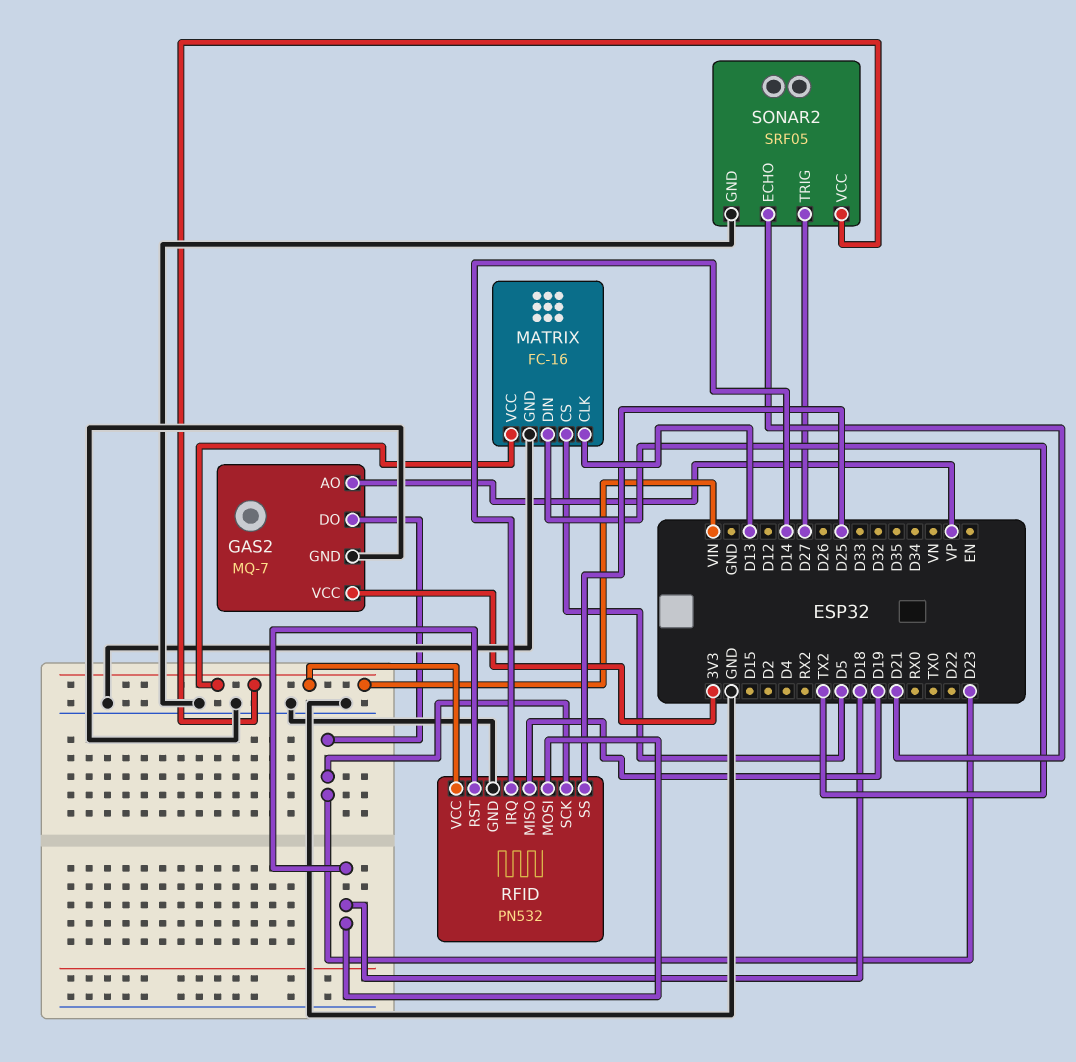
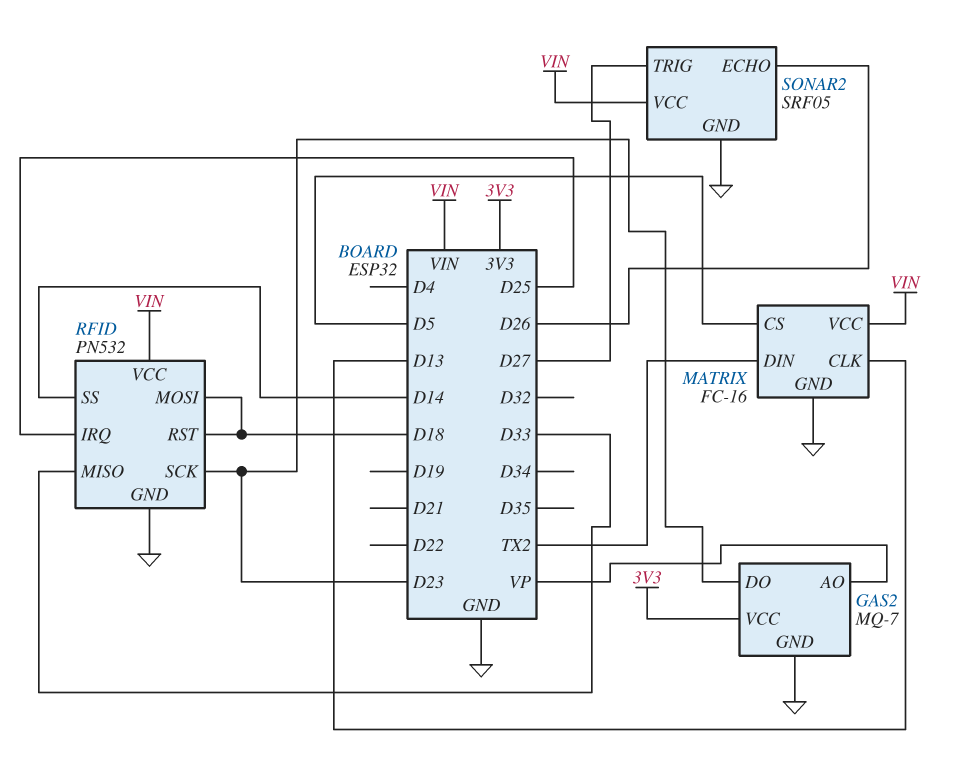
RFID pin IRQ: D14 -> D25
RFID pin MISO: D19 -> D33
RFID pin SS: D25 -> D14
SONAR2 pin ECHO: D21 -> D26

